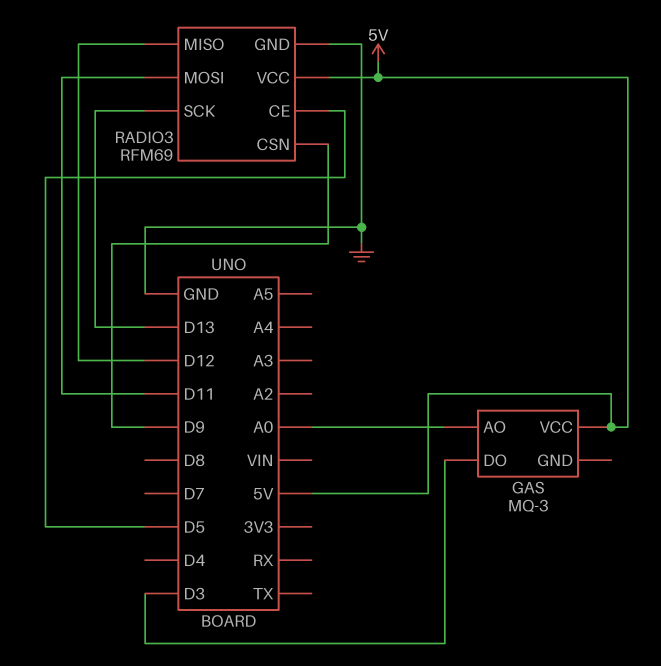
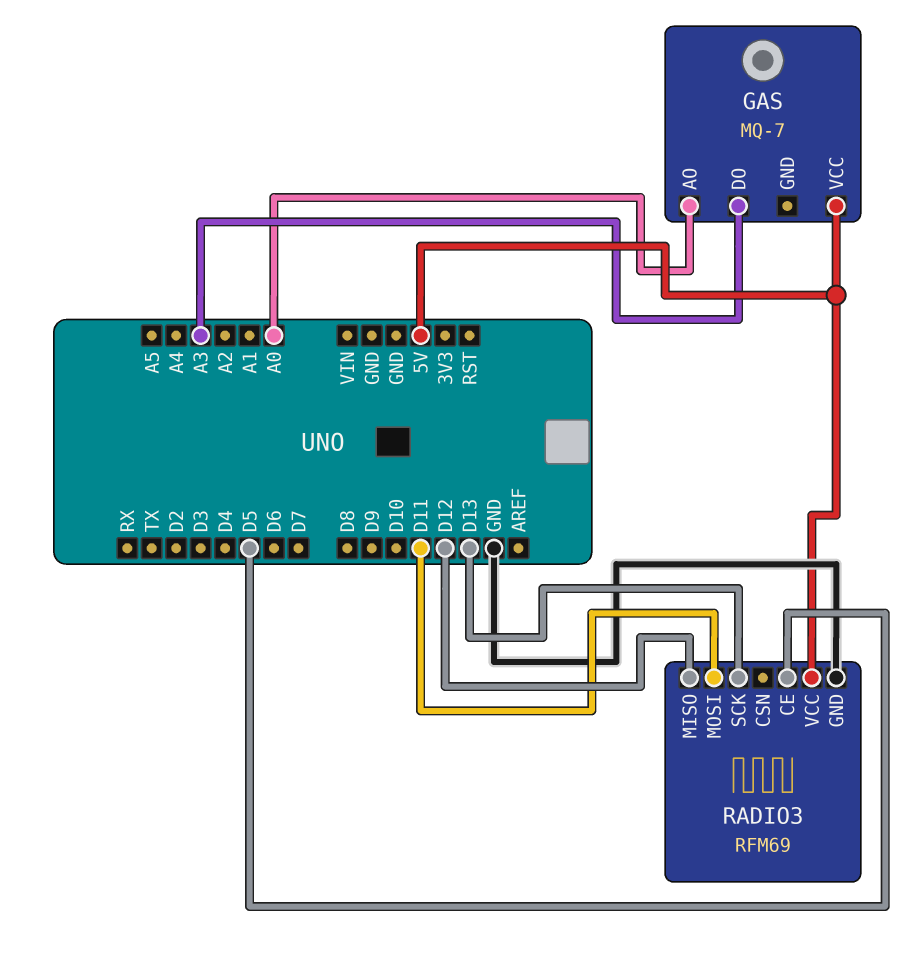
GAS: MQ-3 -> MQ-7
GAS pin DO: D3 -> A3
RADIO3 pin CSN: D9 -> none

